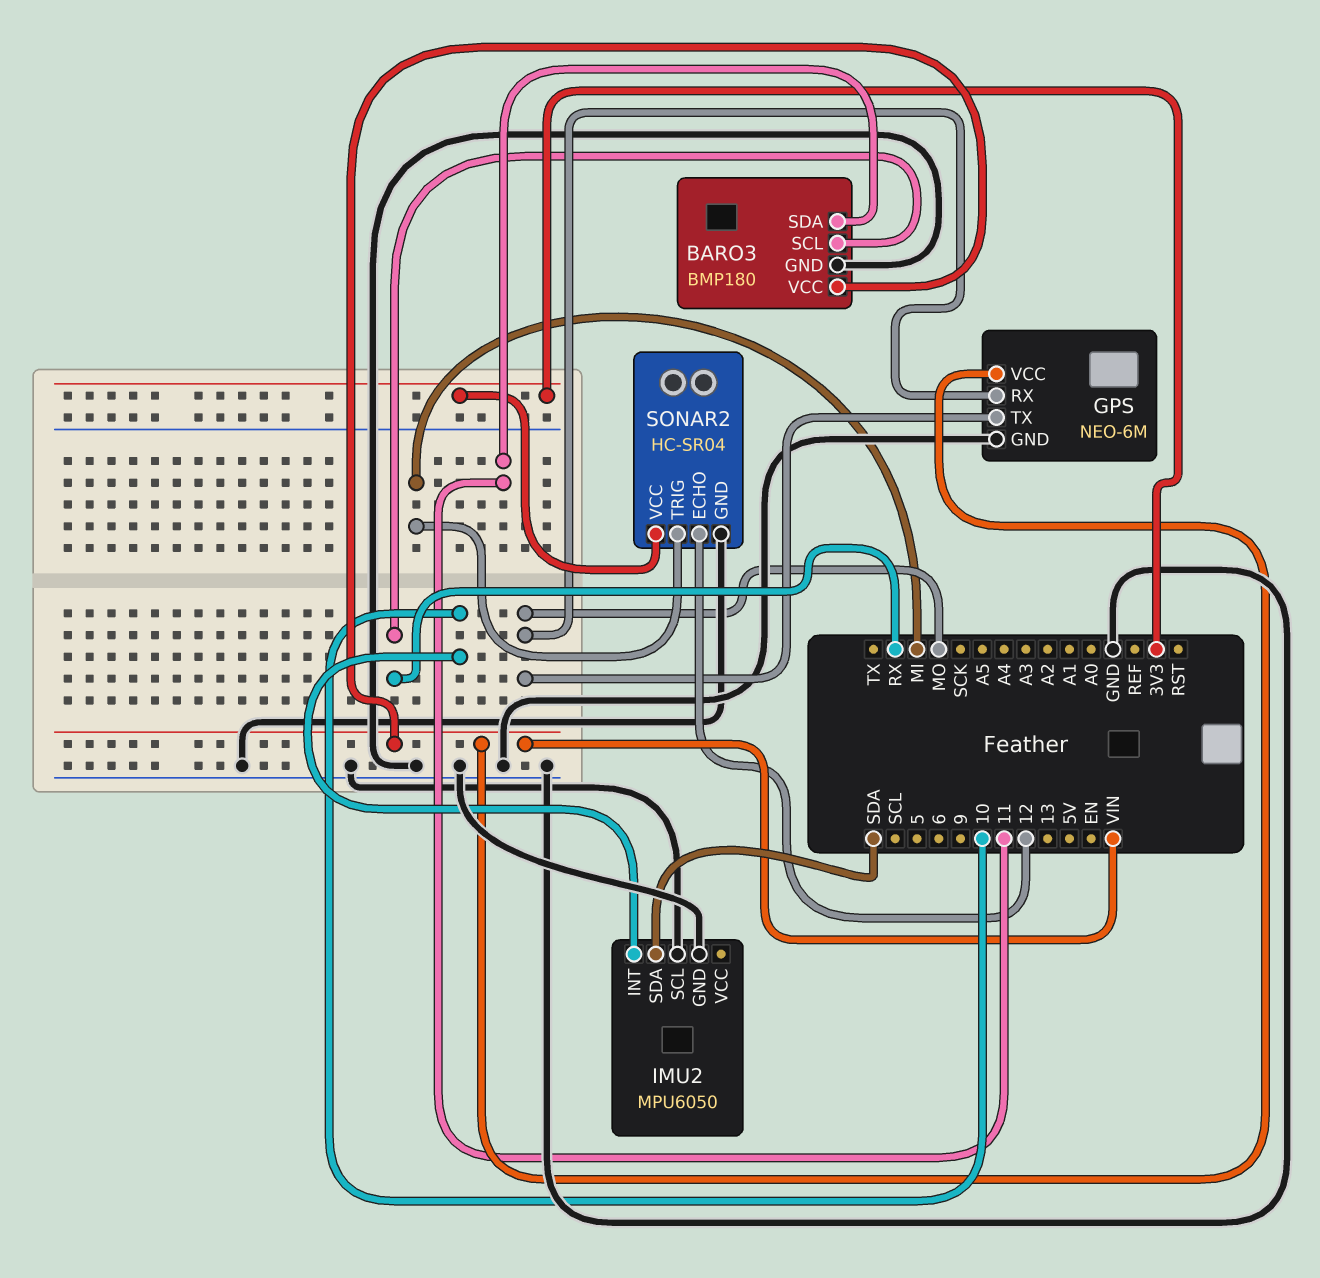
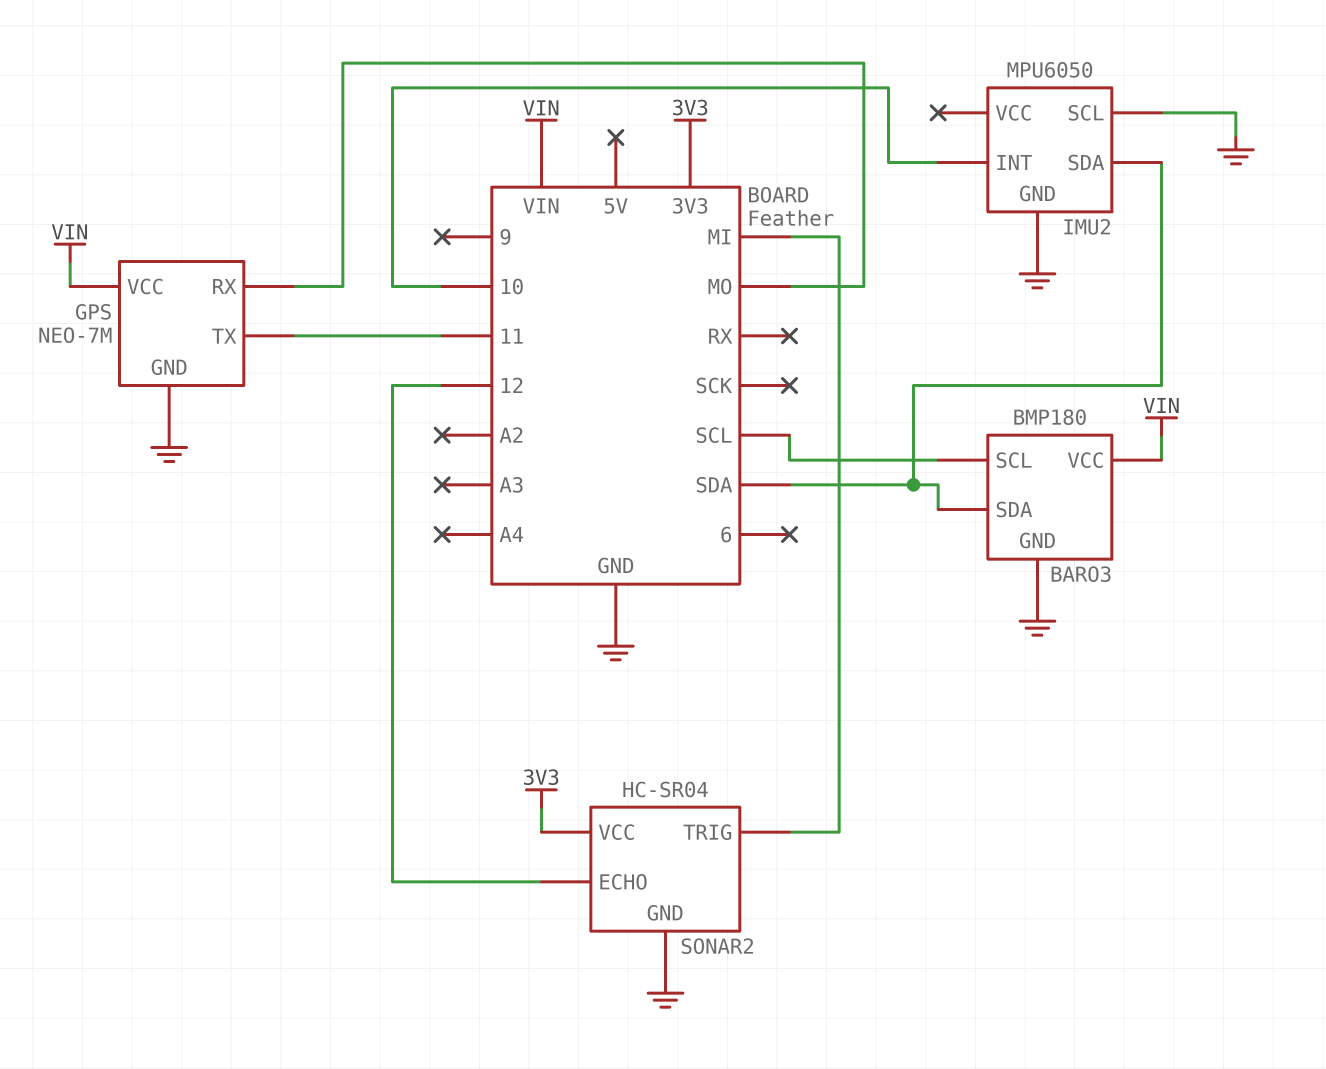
BARO3 pin SCL: RX -> SCL
BARO3 pin SDA: 11 -> SDA
GPS: NEO-6M -> NEO-7M
GPS pin TX: MO -> 11

